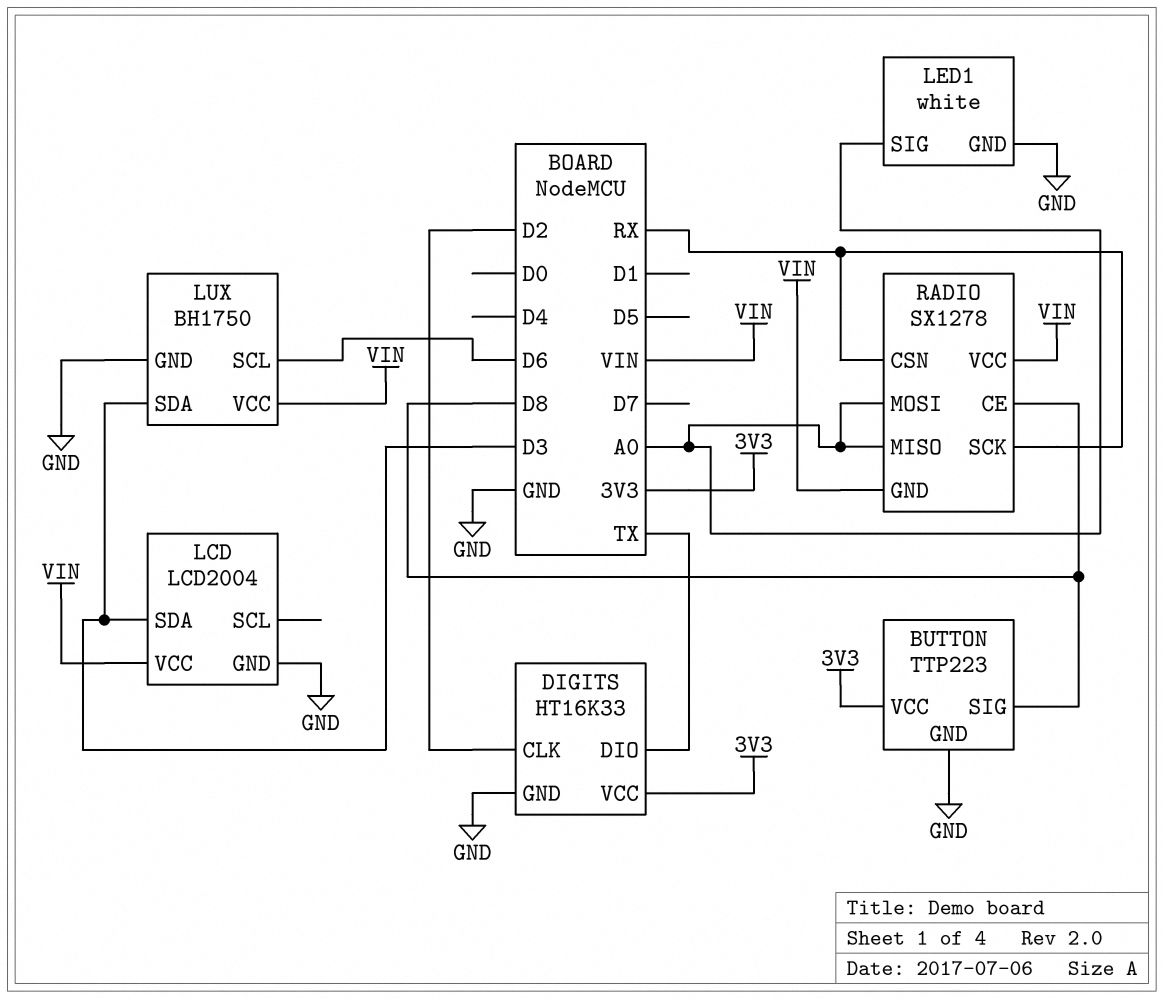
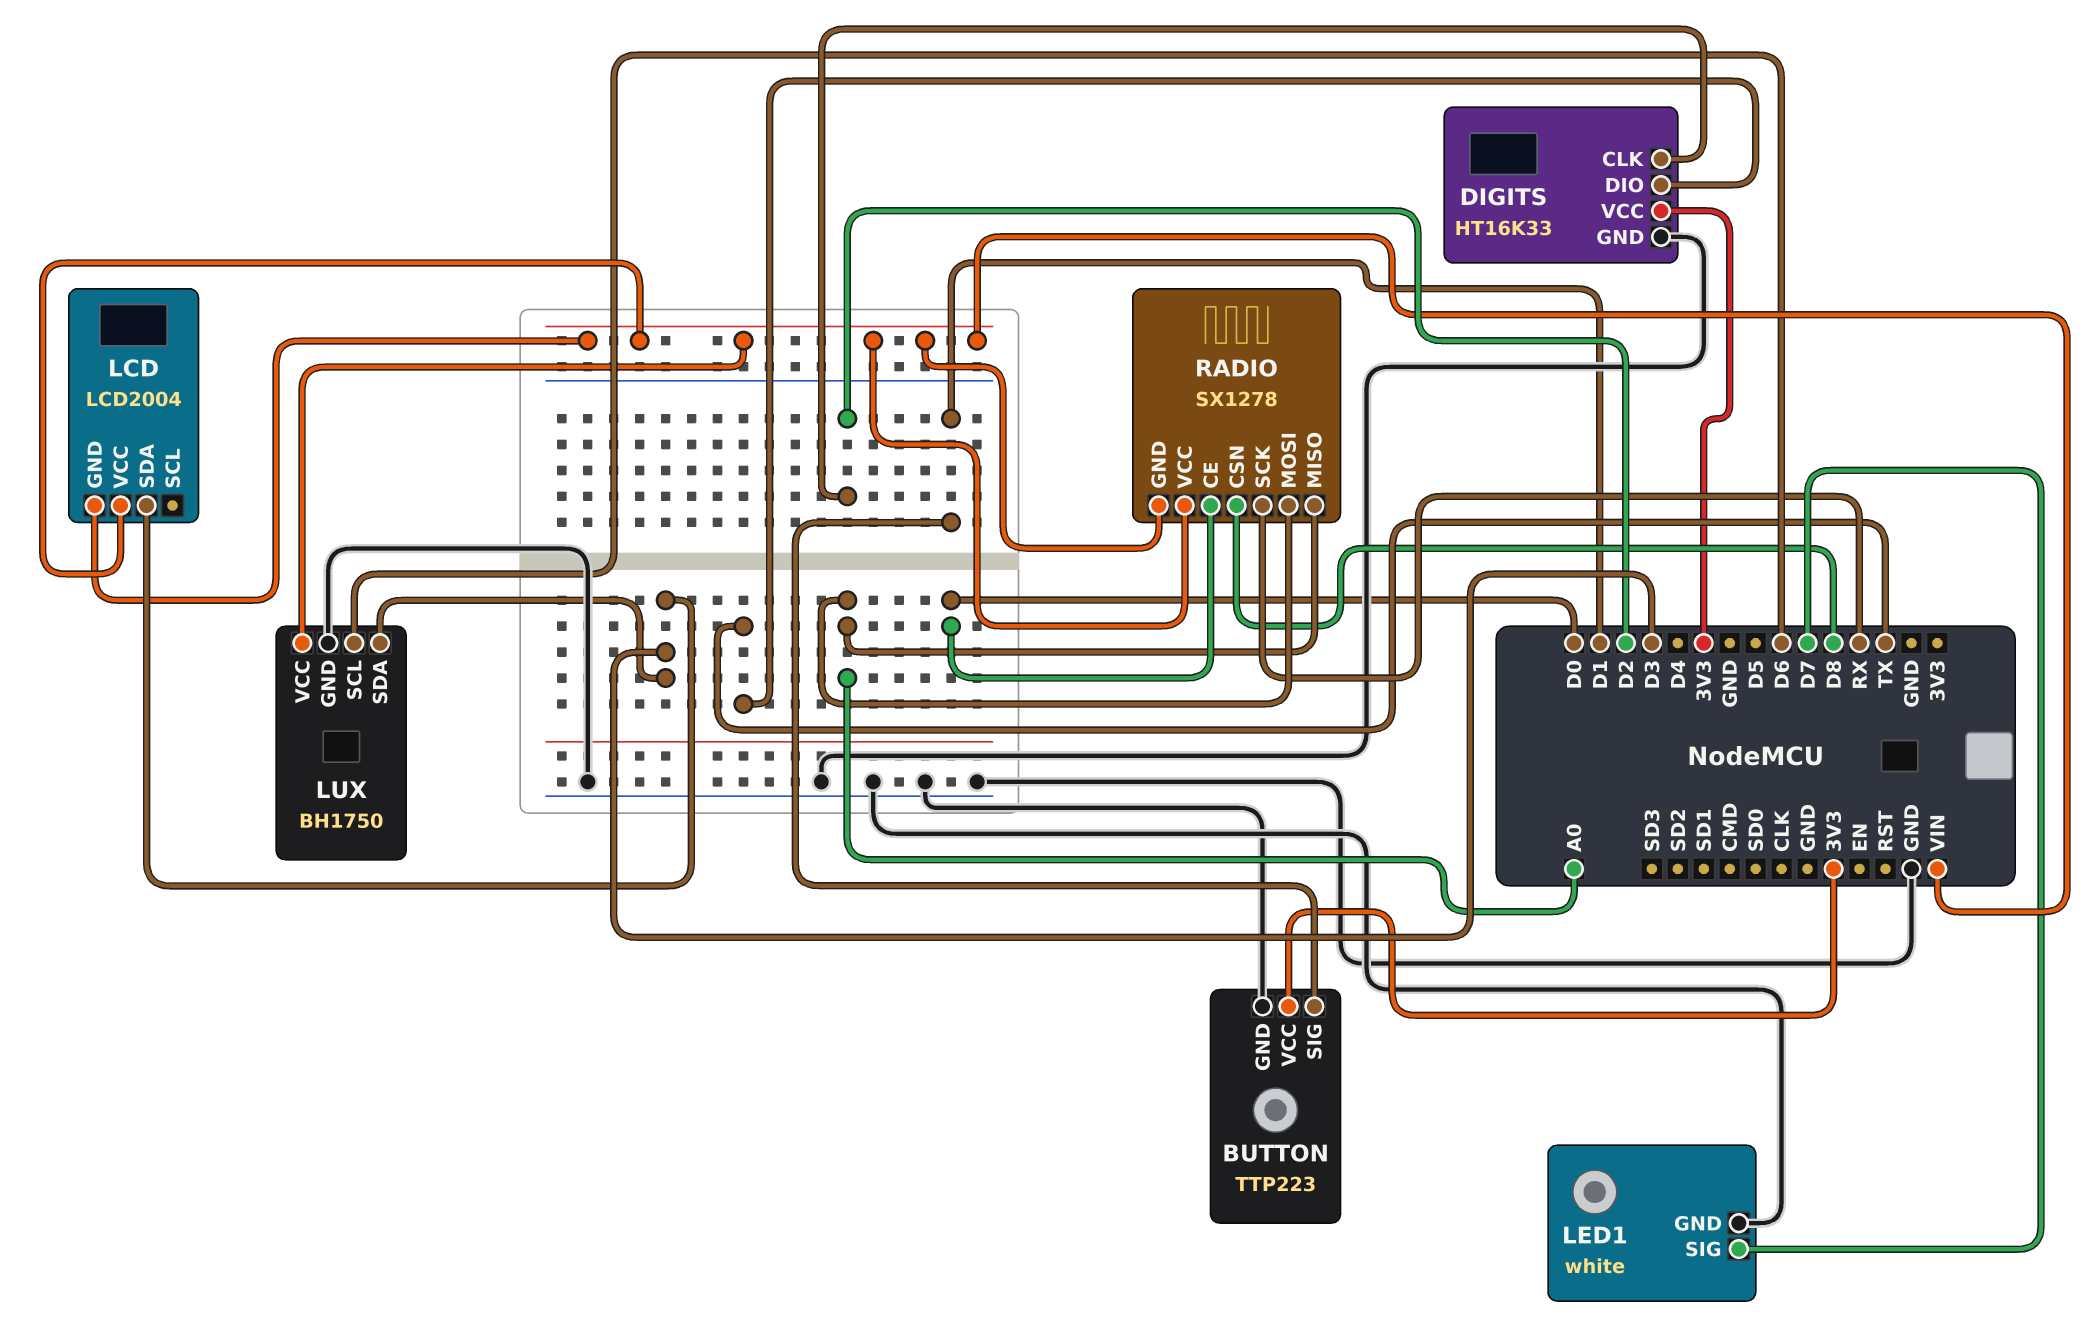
BUTTON pin SIG: D8 -> D1
LCD pin GND: GND -> VIN
LED1 pin SIG: A0 -> D7
RADIO pin CE: D8 -> D0
RADIO pin CSN: RX -> D8

